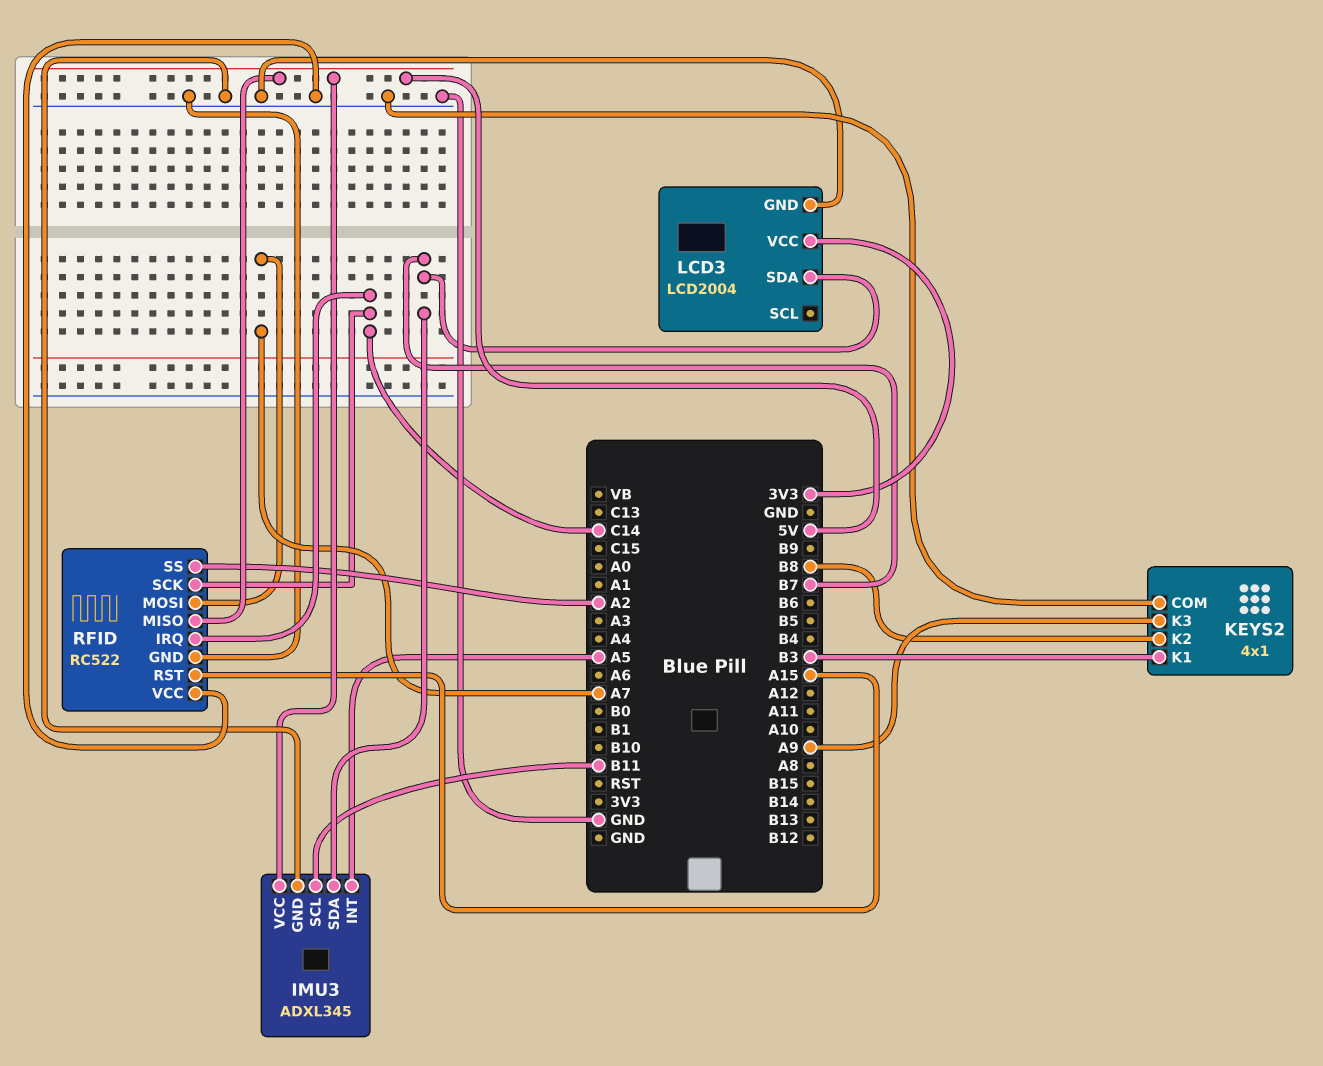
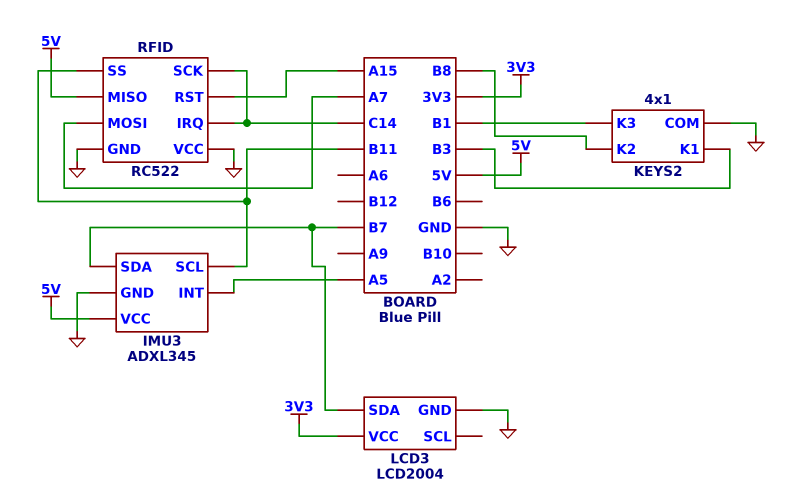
KEYS2 pin K3: A9 -> B1
RFID pin SS: A2 -> B11

